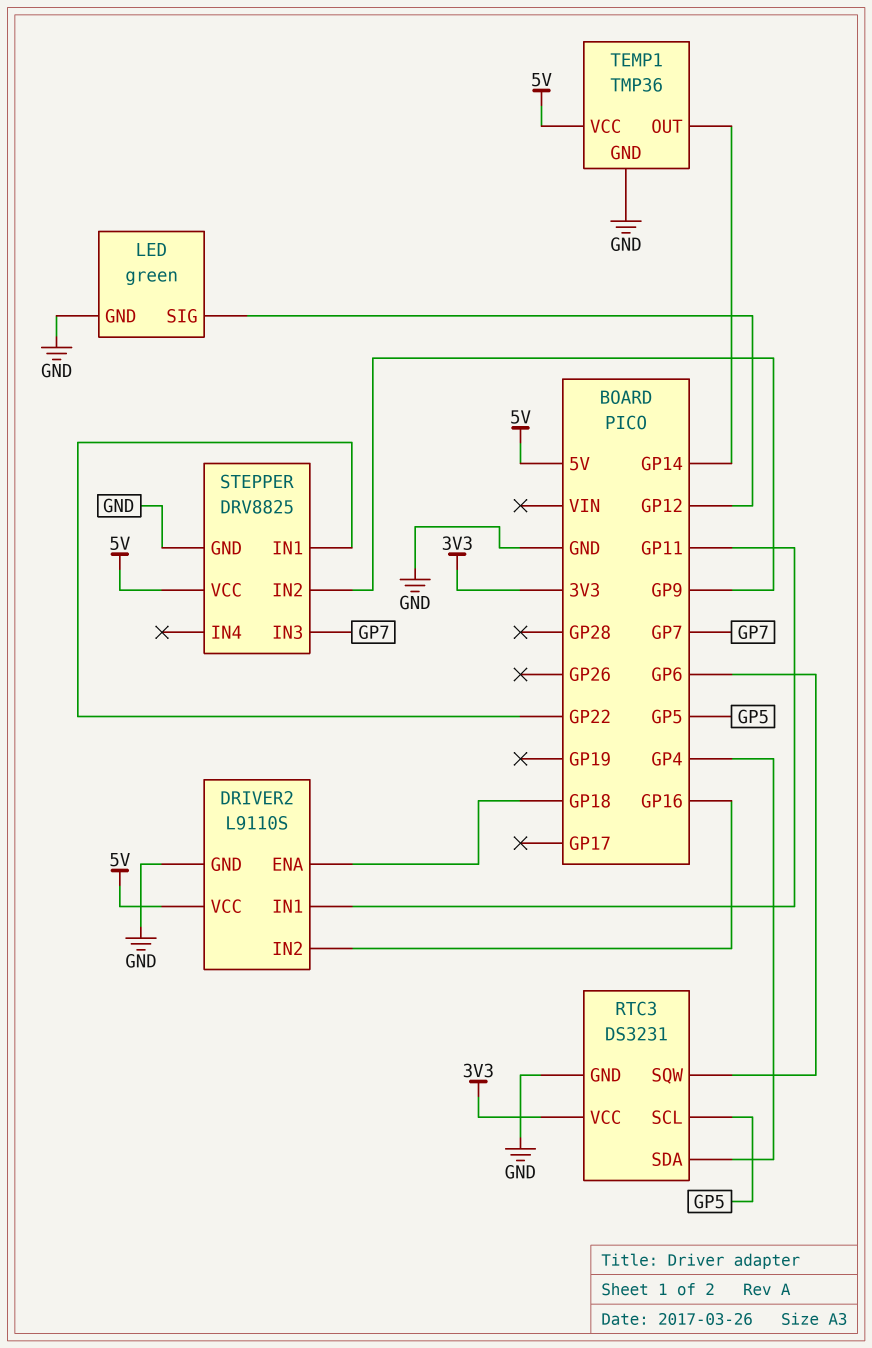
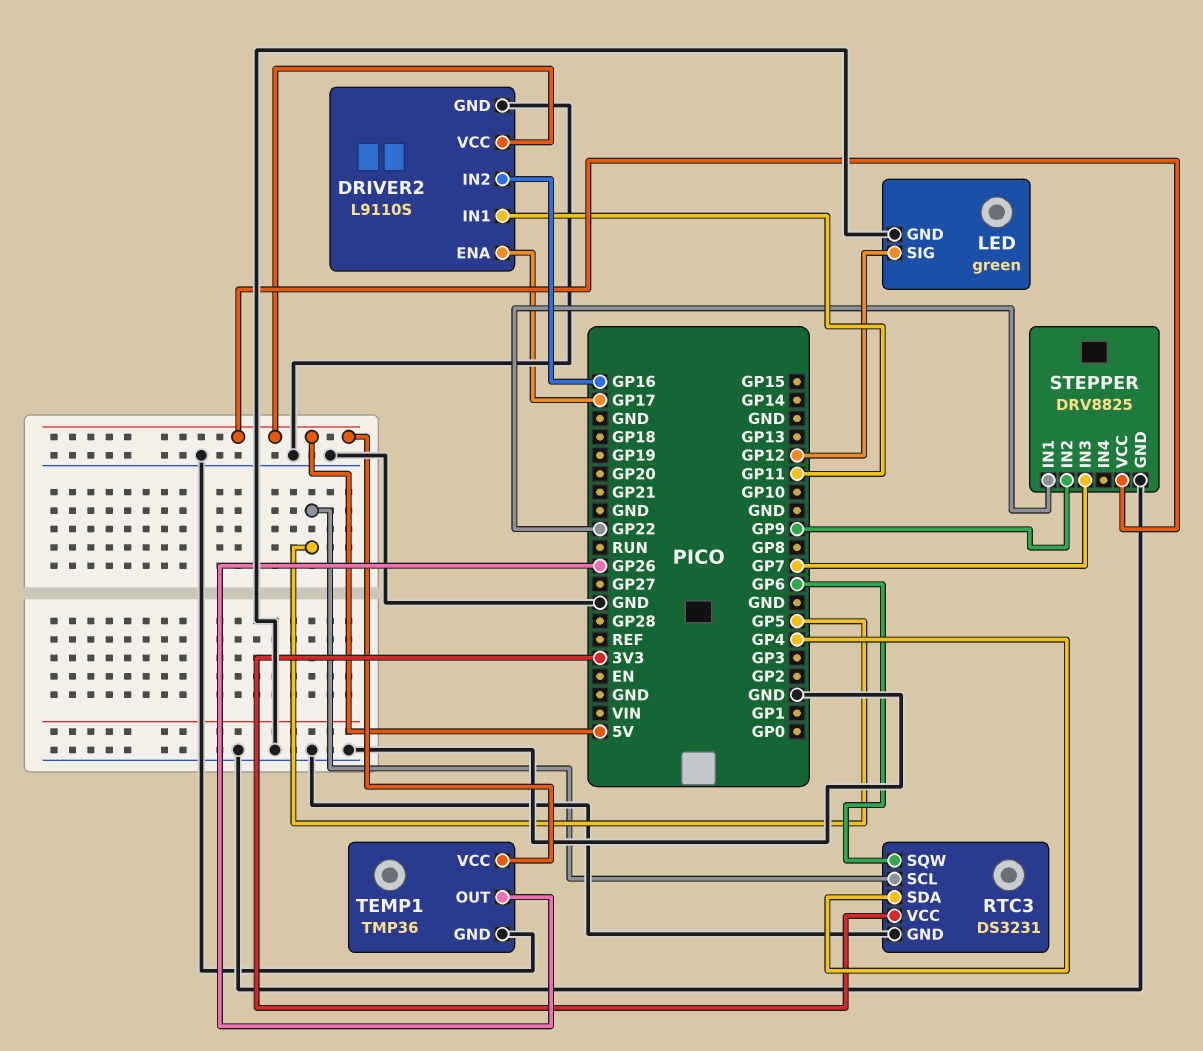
DRIVER2 pin ENA: GP18 -> GP17
TEMP1 pin OUT: GP14 -> GP26

